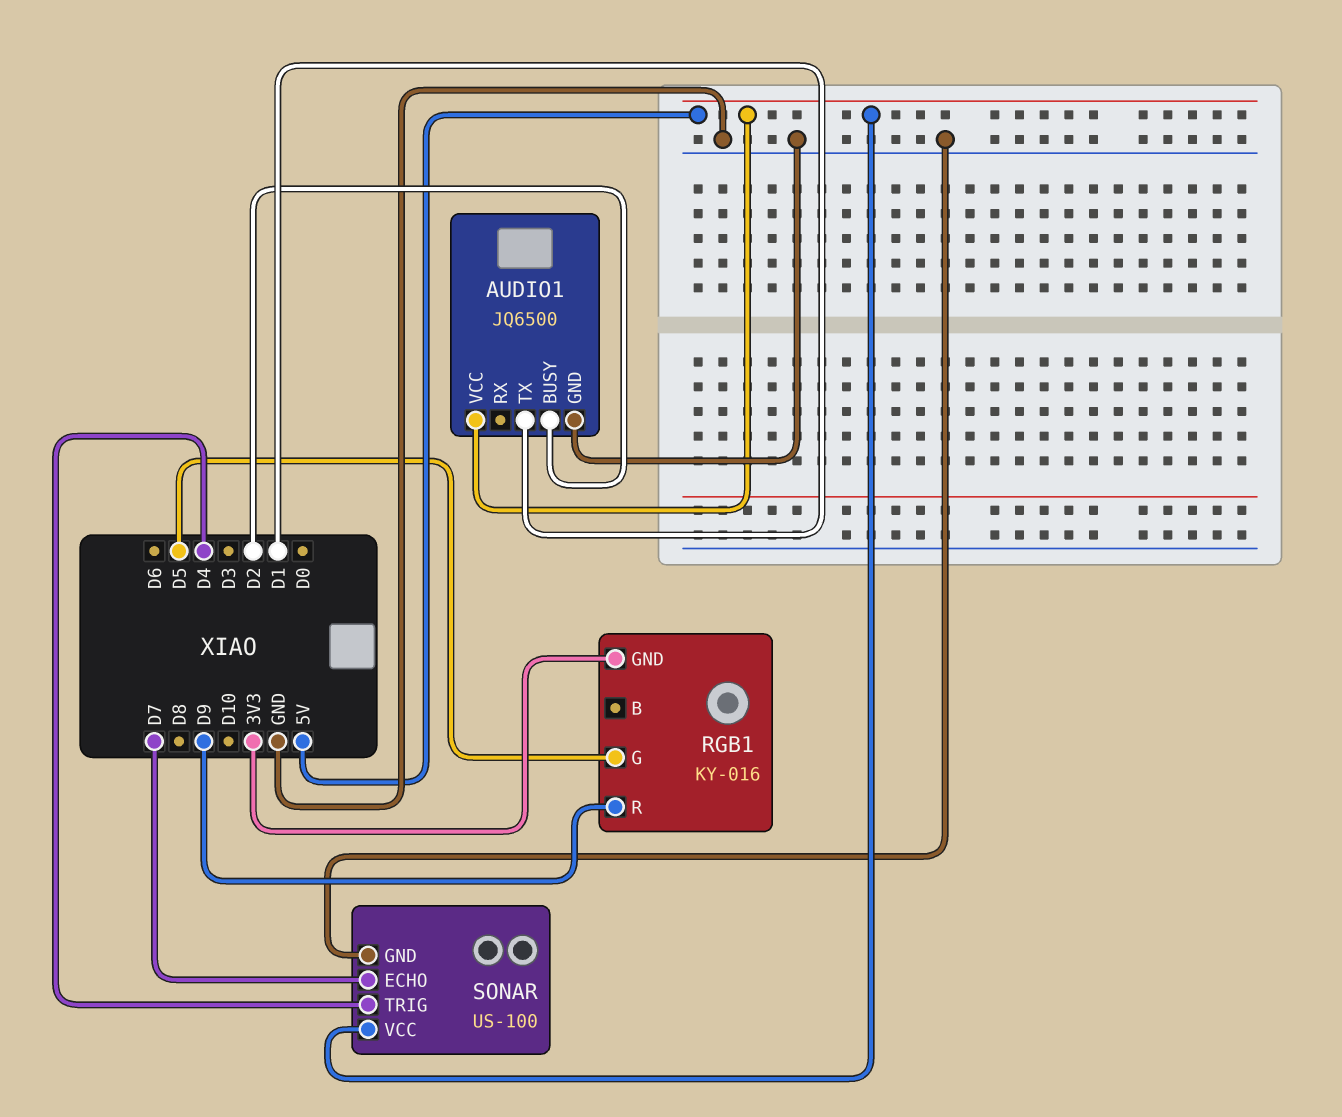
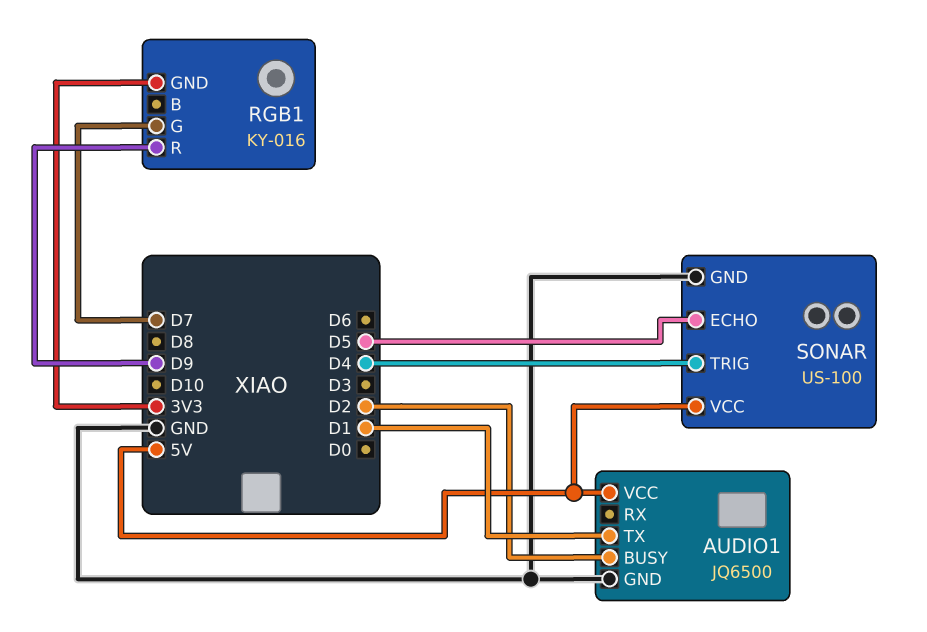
RGB1 pin G: D5 -> D7
SONAR pin ECHO: D7 -> D5

